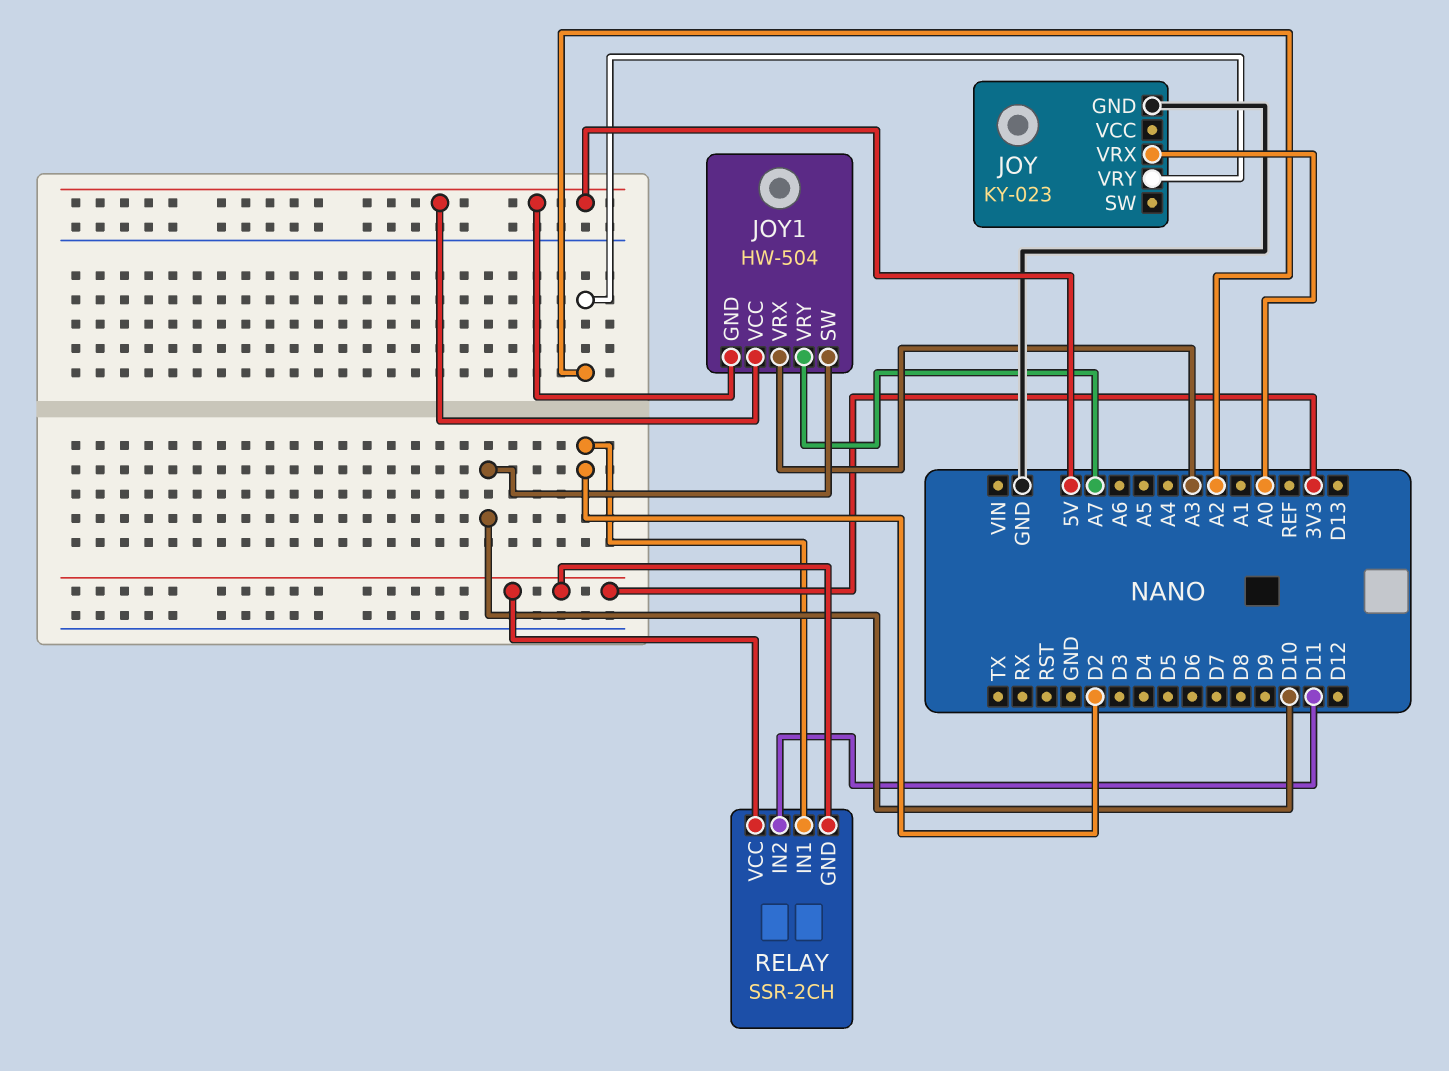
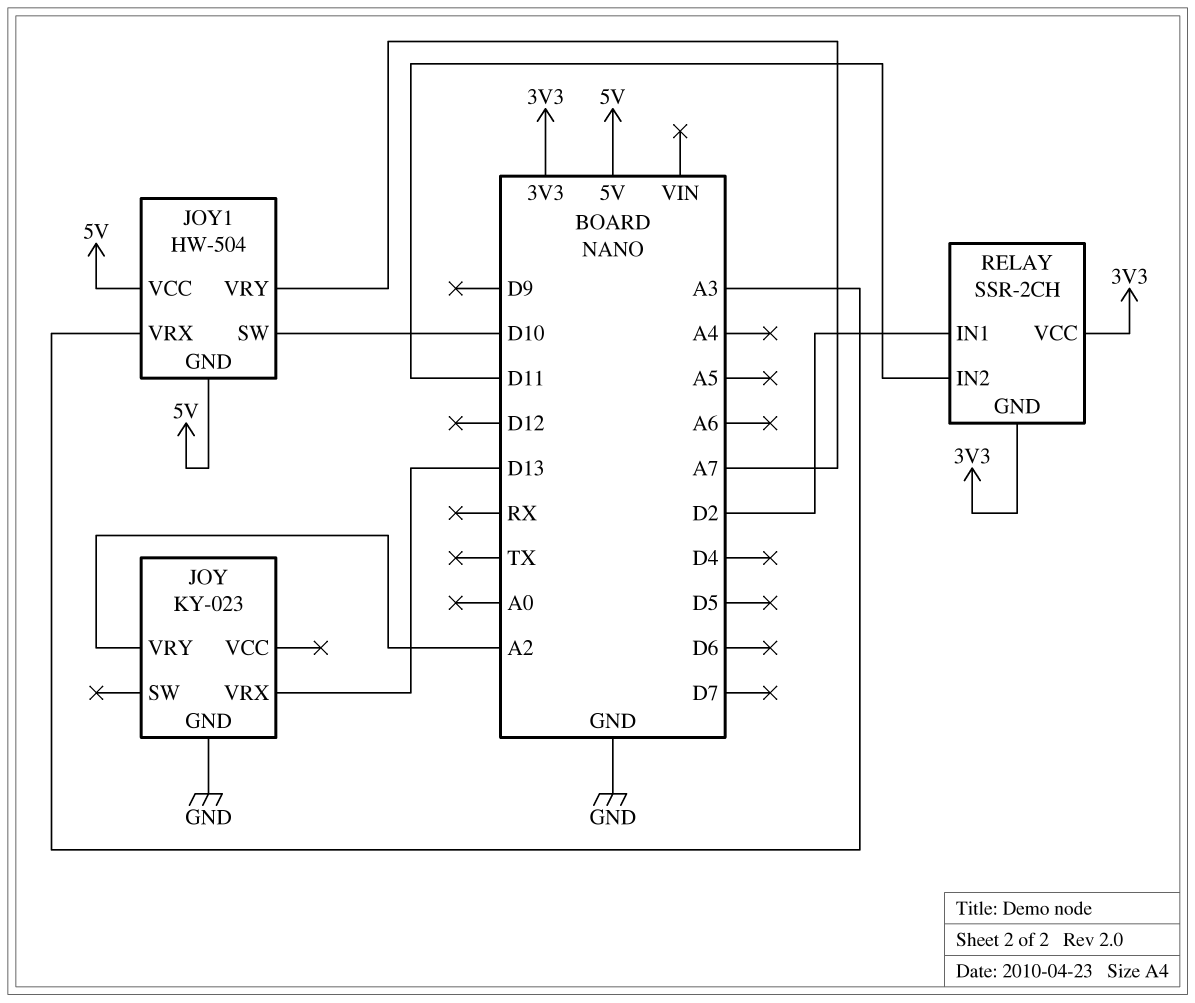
JOY pin VRX: A0 -> D13

